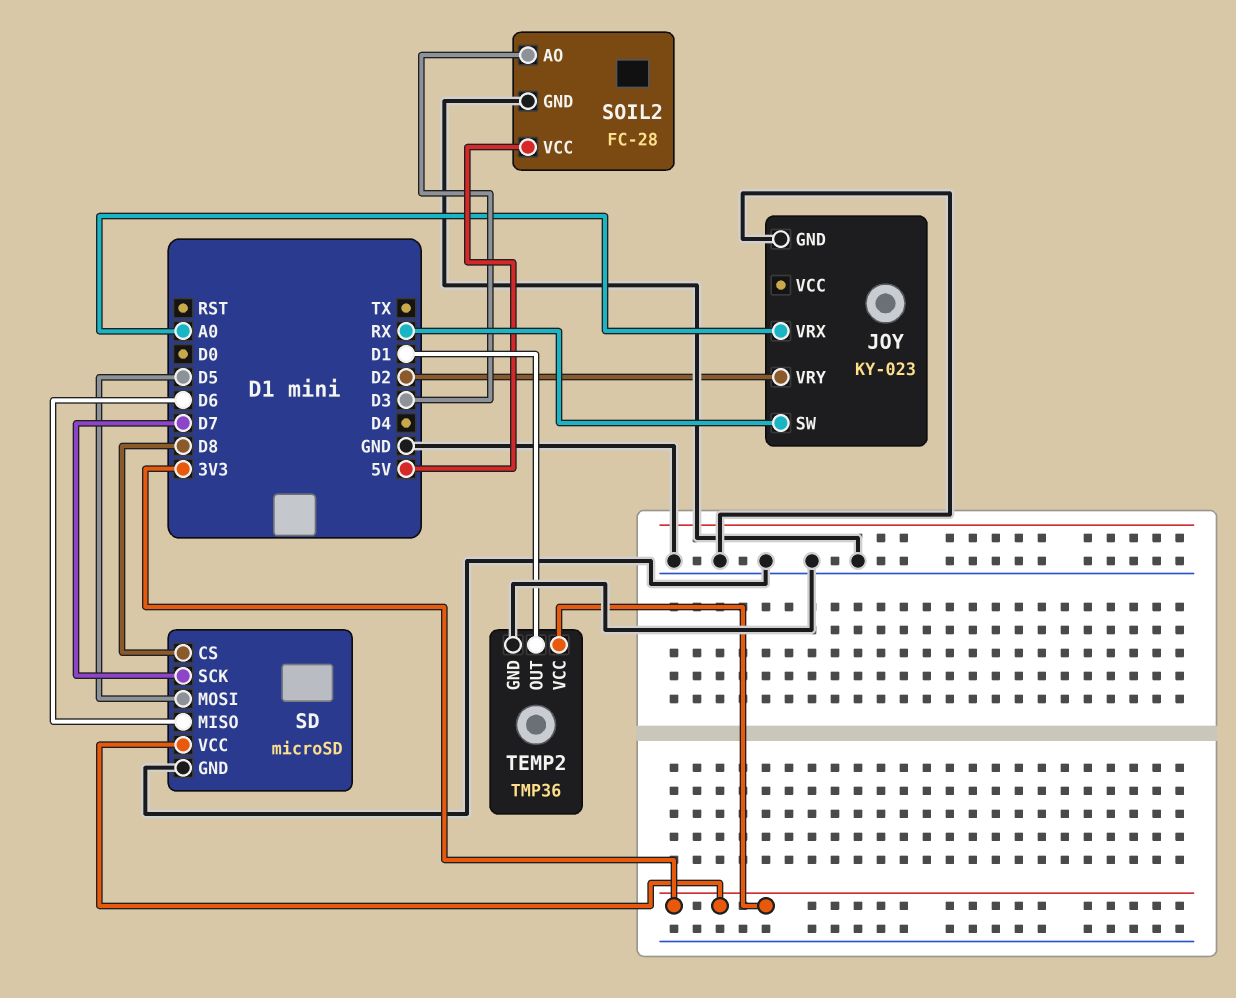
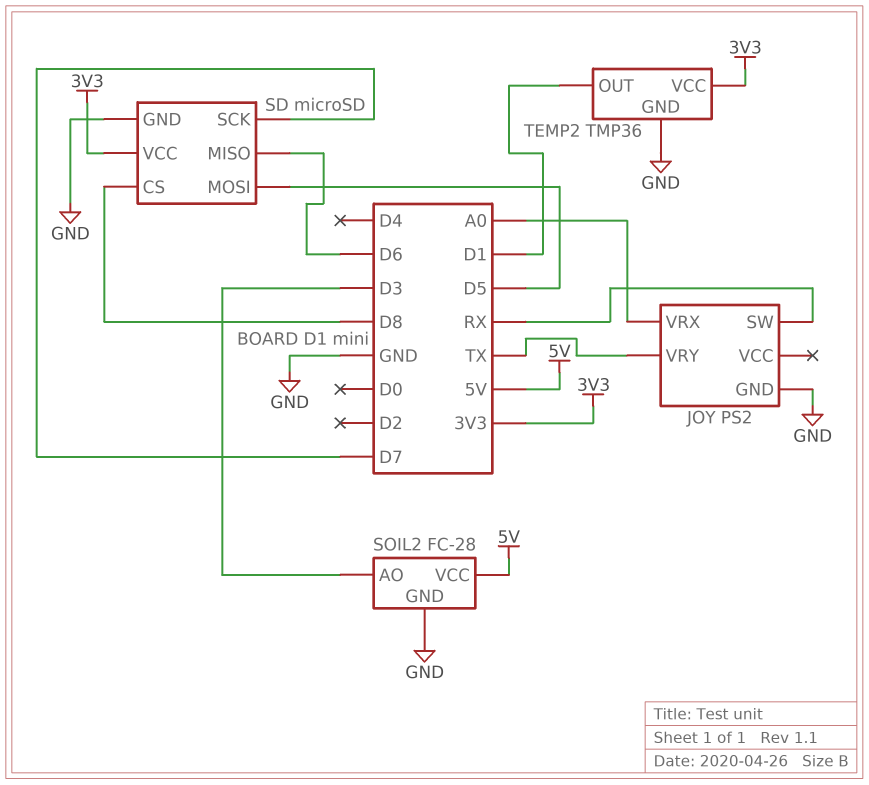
JOY: KY-023 -> PS2
JOY pin VRY: D2 -> TX

